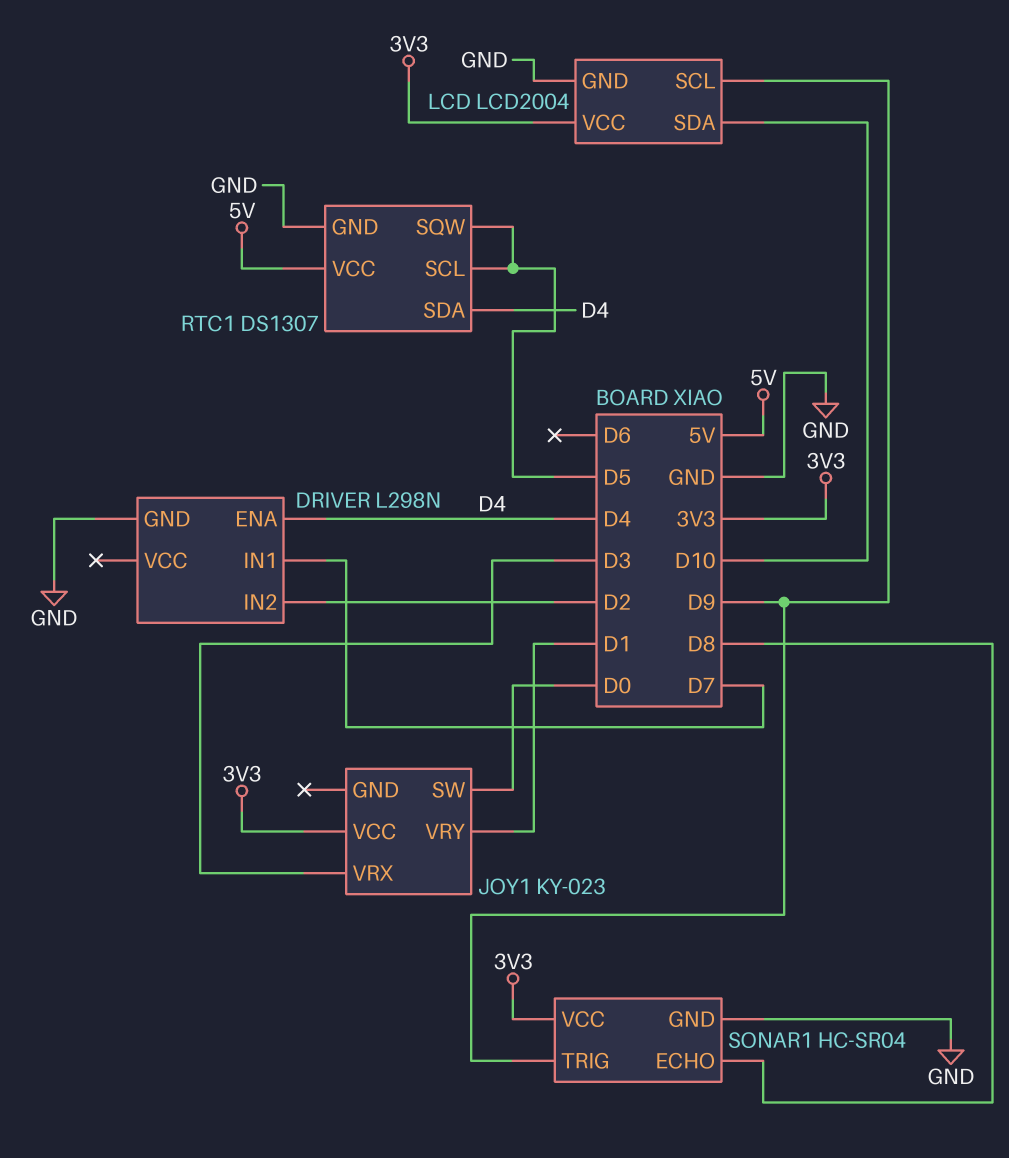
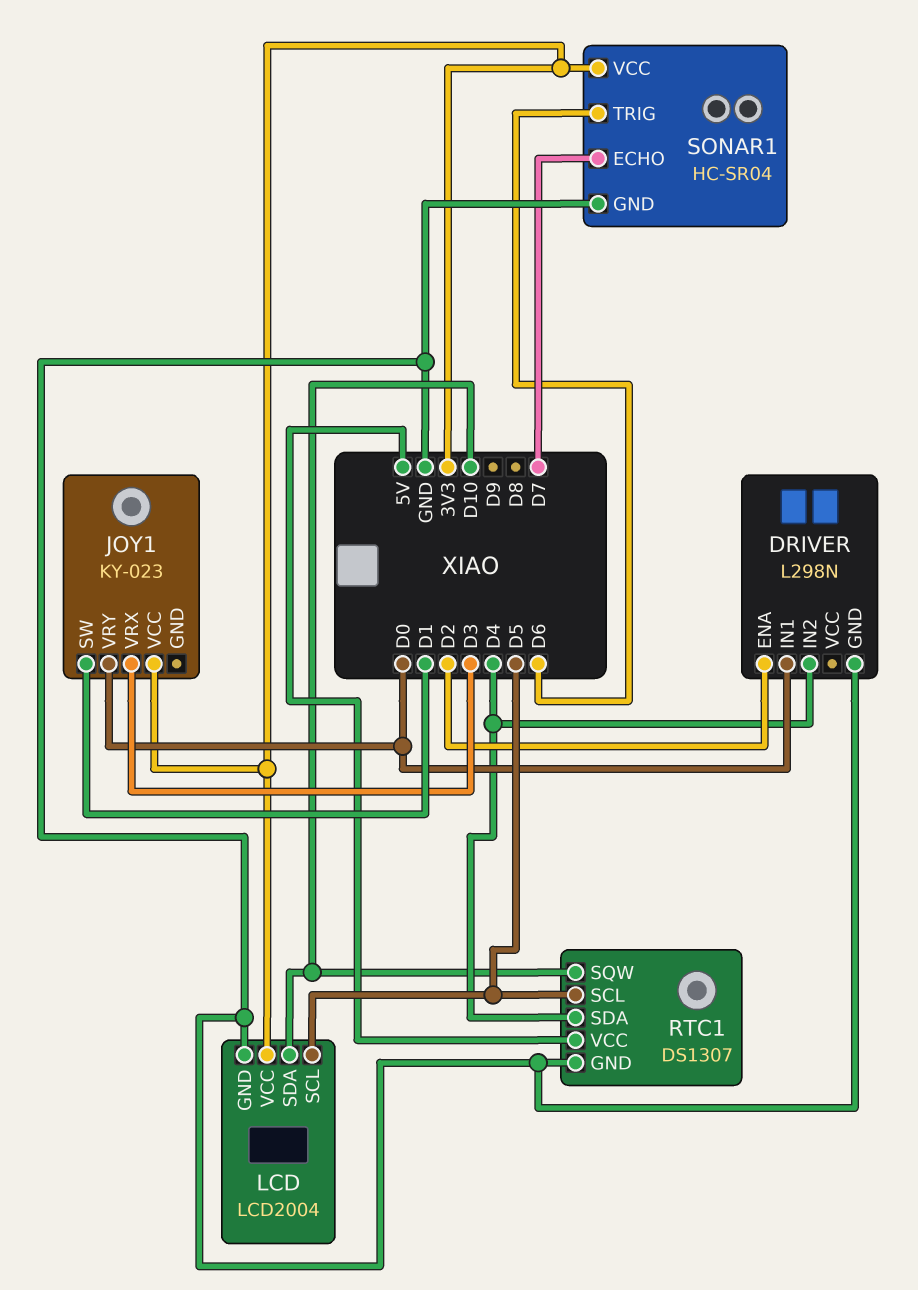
DRIVER pin ENA: D4 -> D2
DRIVER pin IN1: D7 -> D0
DRIVER pin IN2: D2 -> D4
JOY1 pin SW: D0 -> D1
JOY1 pin VRY: D1 -> D0
LCD pin SCL: D9 -> D5
RTC1 pin SQW: D5 -> D10
SONAR1 pin ECHO: D8 -> D7
SONAR1 pin TRIG: D9 -> D6

